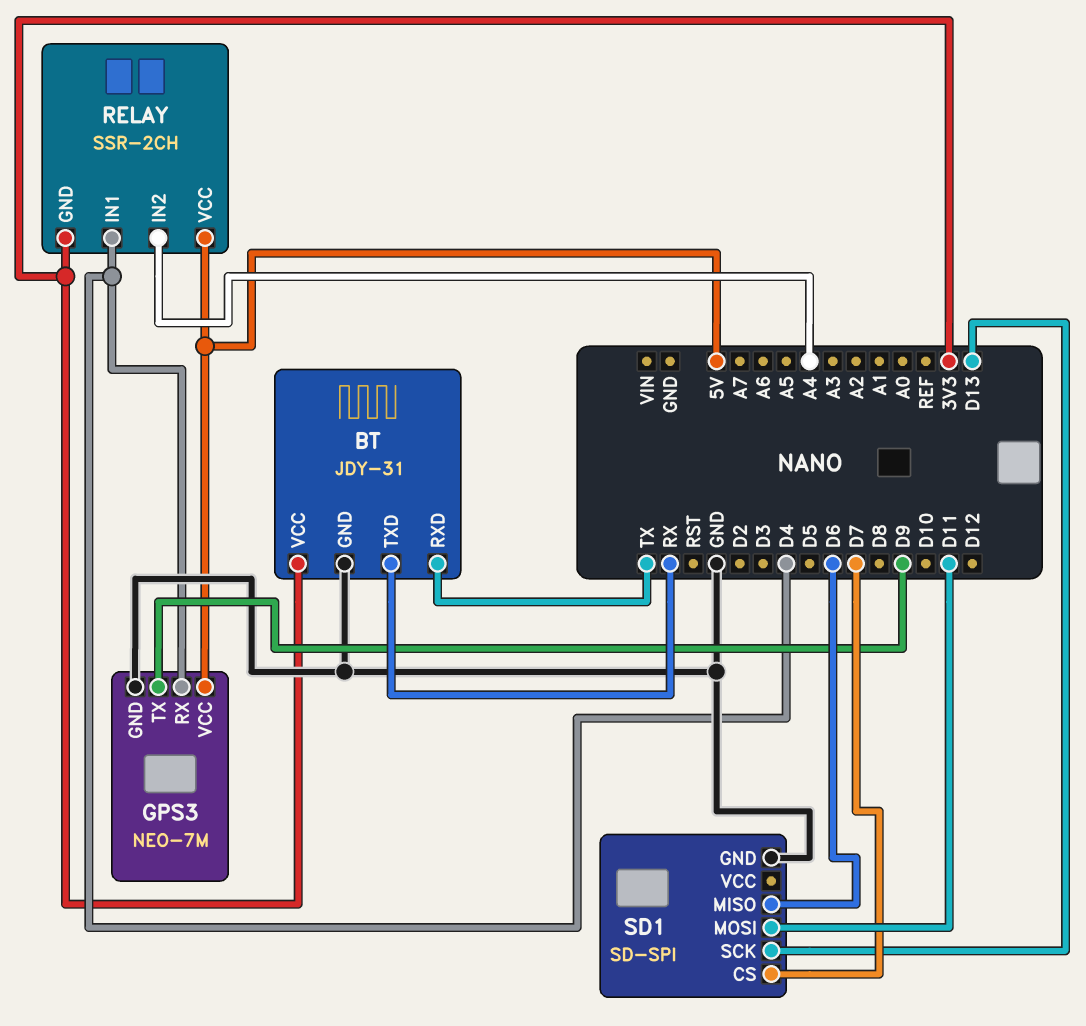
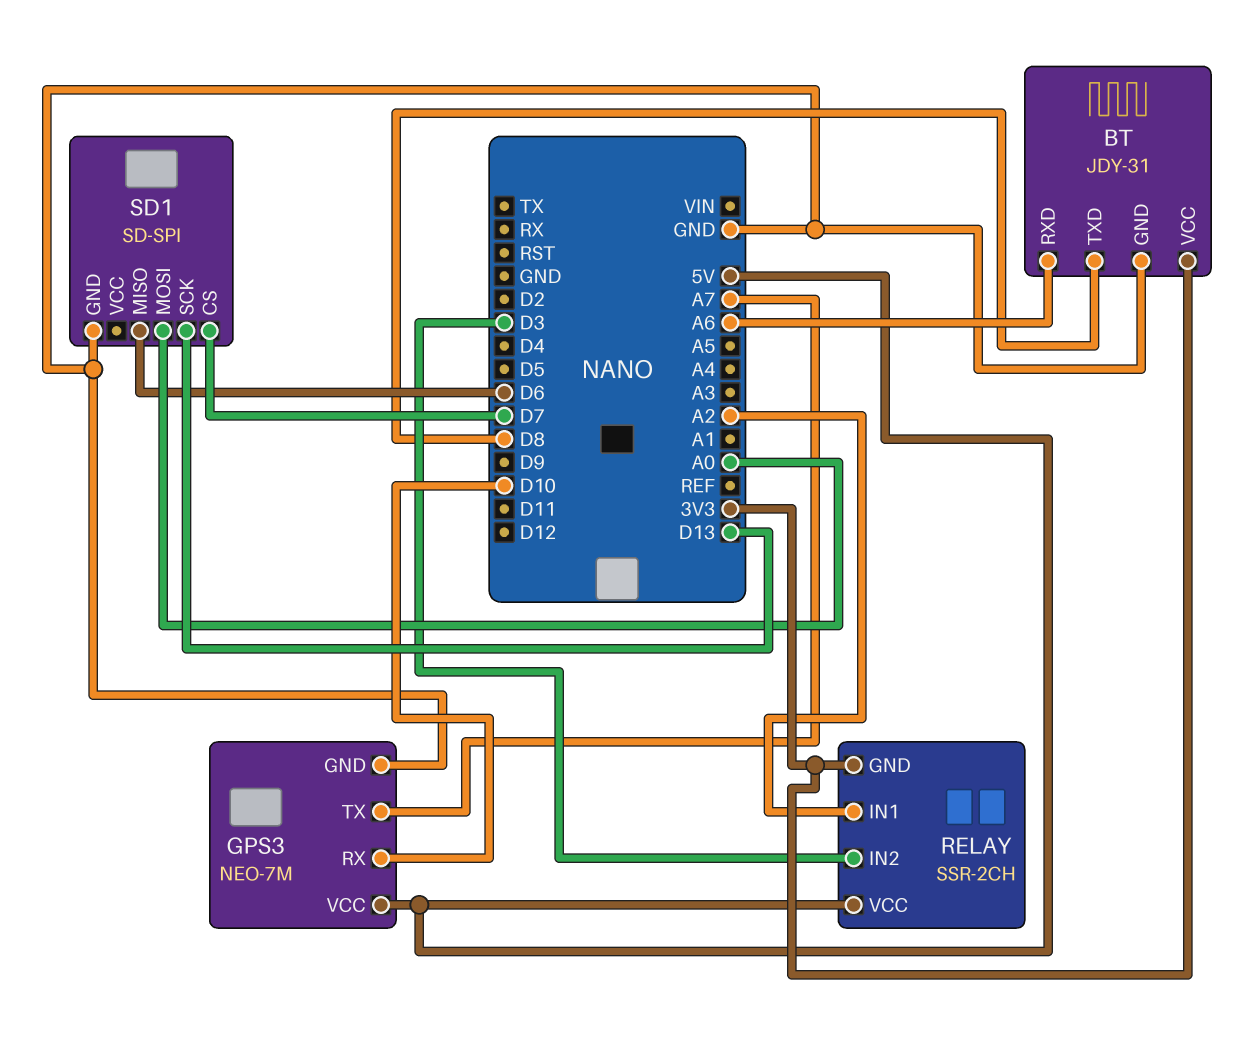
BT pin RXD: TX -> A6
BT pin TXD: RX -> D8
GPS3 pin RX: D4 -> D10
GPS3 pin TX: D9 -> A7
RELAY pin IN1: D4 -> A2
RELAY pin IN2: A4 -> D3
SD1 pin MOSI: D11 -> A0

